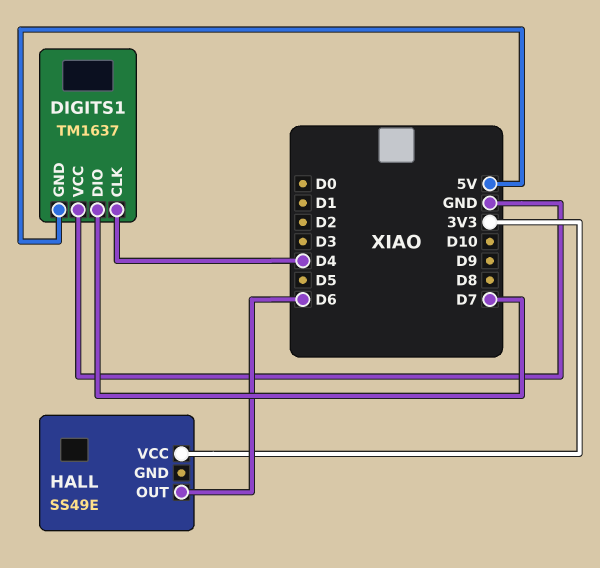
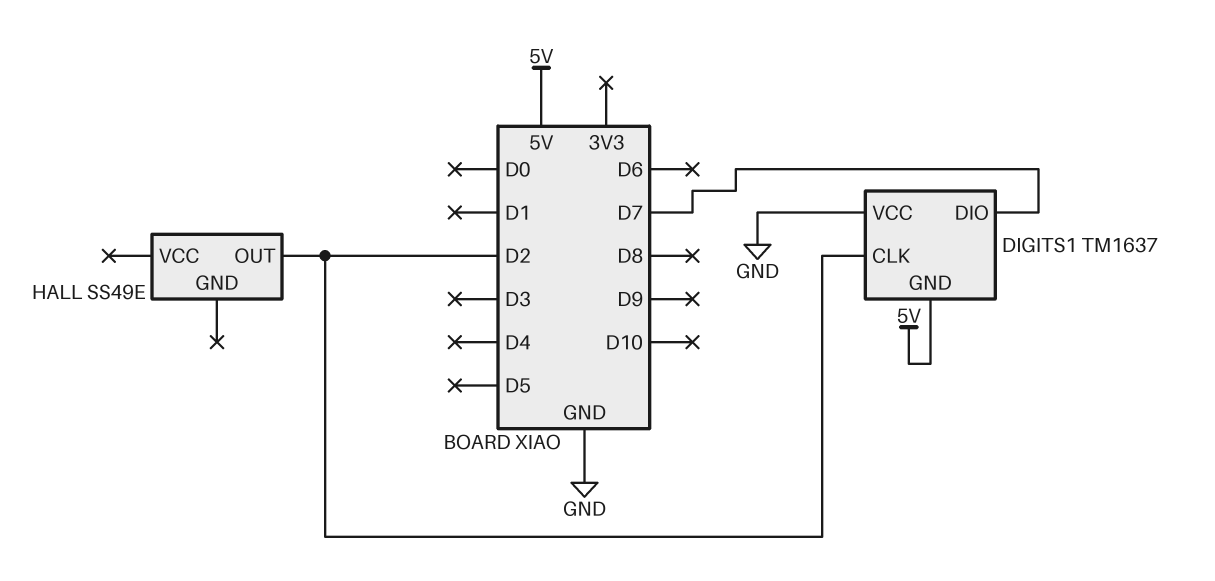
DIGITS1 pin CLK: D4 -> D2
HALL pin OUT: D6 -> D2
HALL pin VCC: 3V3 -> none

